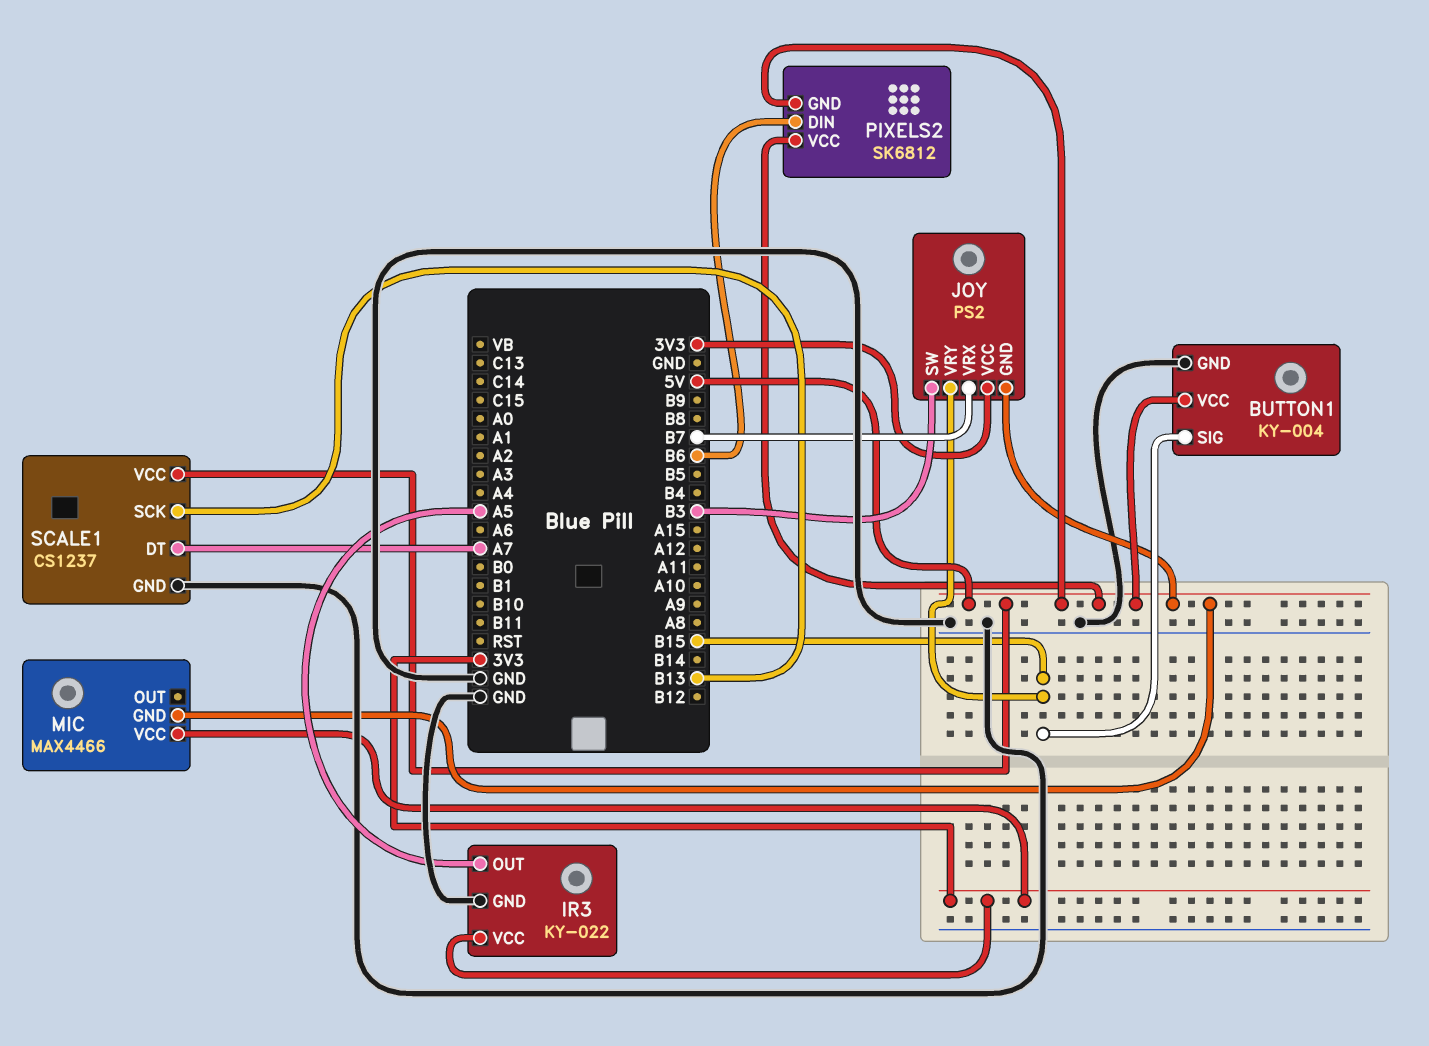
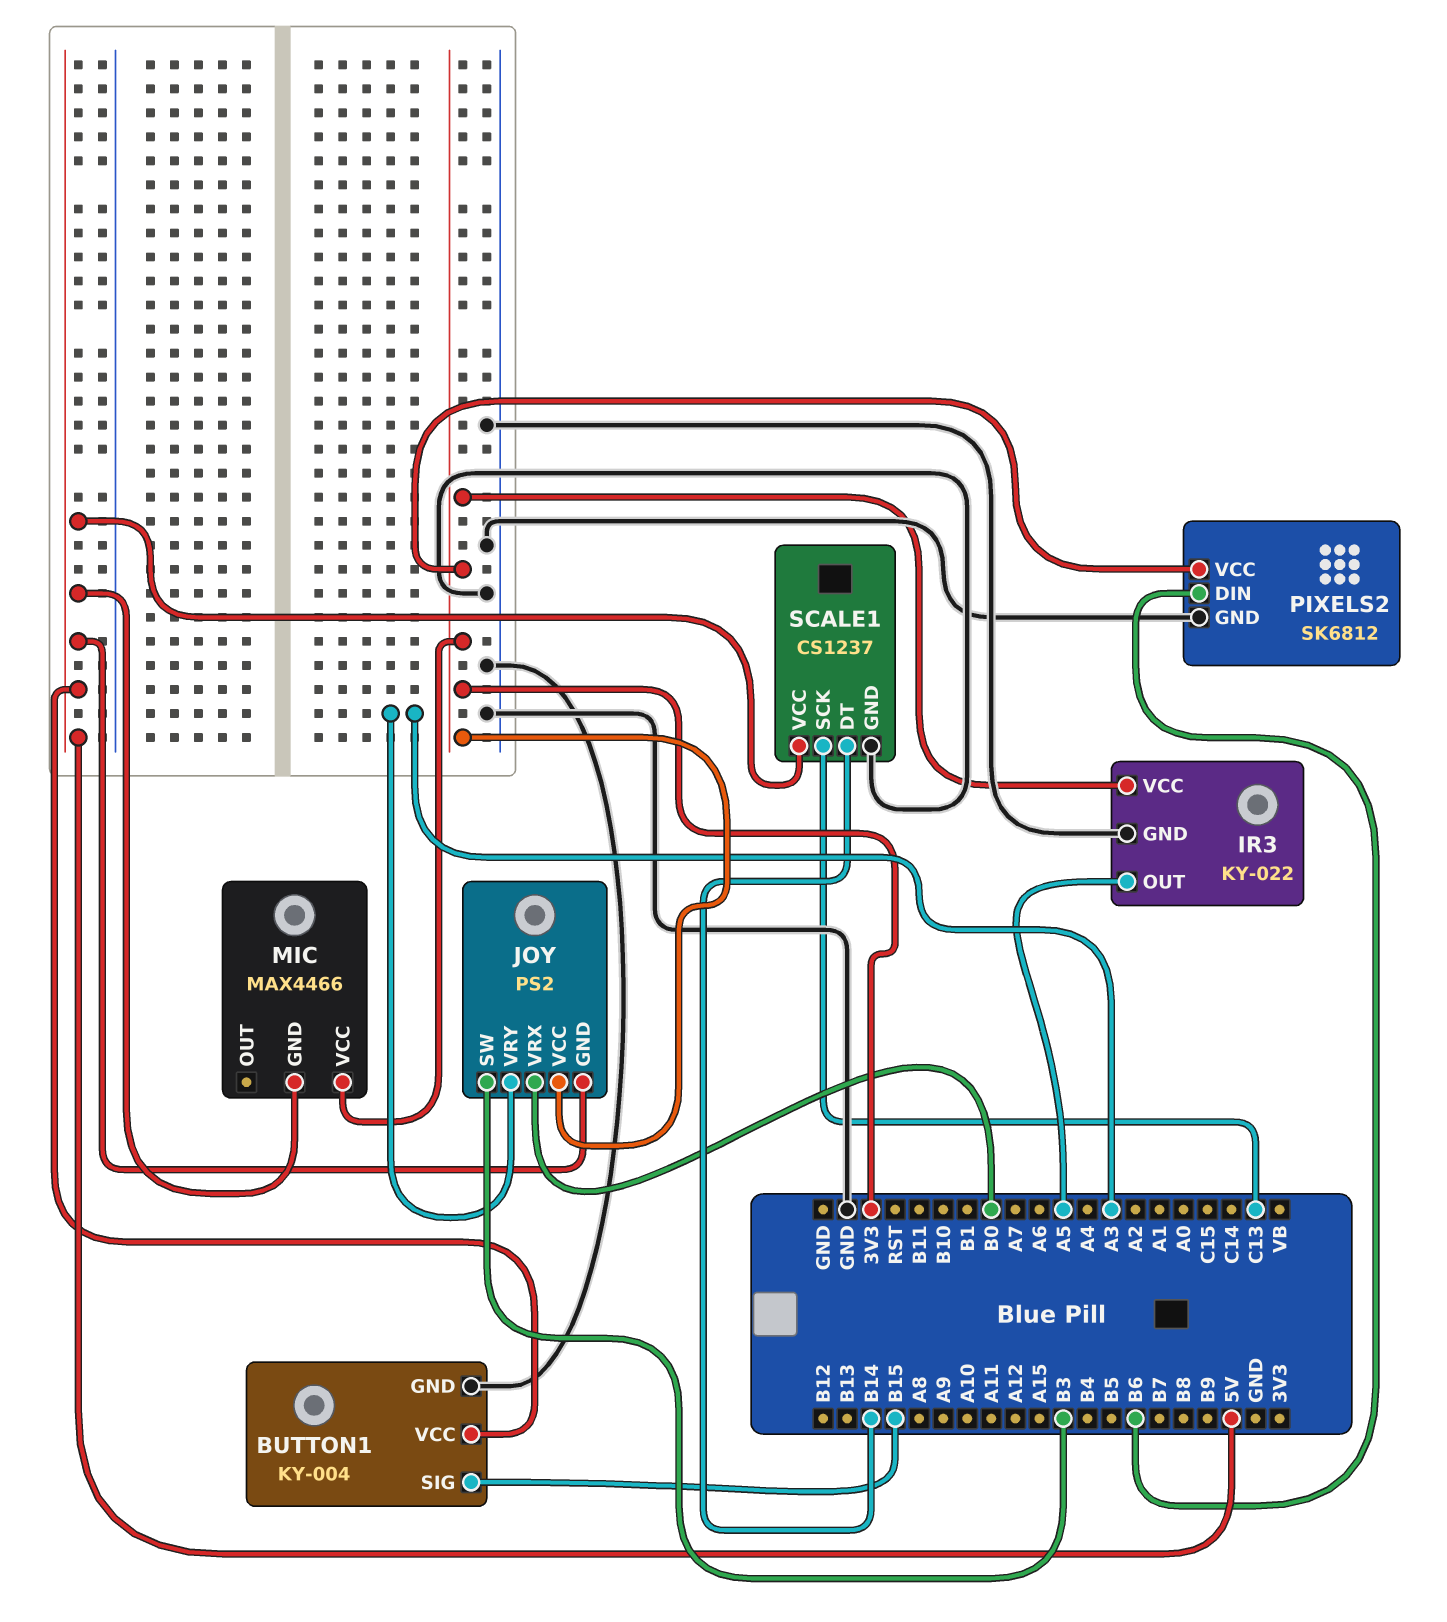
JOY pin VRX: B7 -> B0
JOY pin VRY: B15 -> A3
PIXELS2 pin GND: 5V -> GND
PIXELS2 pin VCC: 5V -> 3V3
SCALE1 pin DT: A7 -> B14
SCALE1 pin SCK: B13 -> C13

